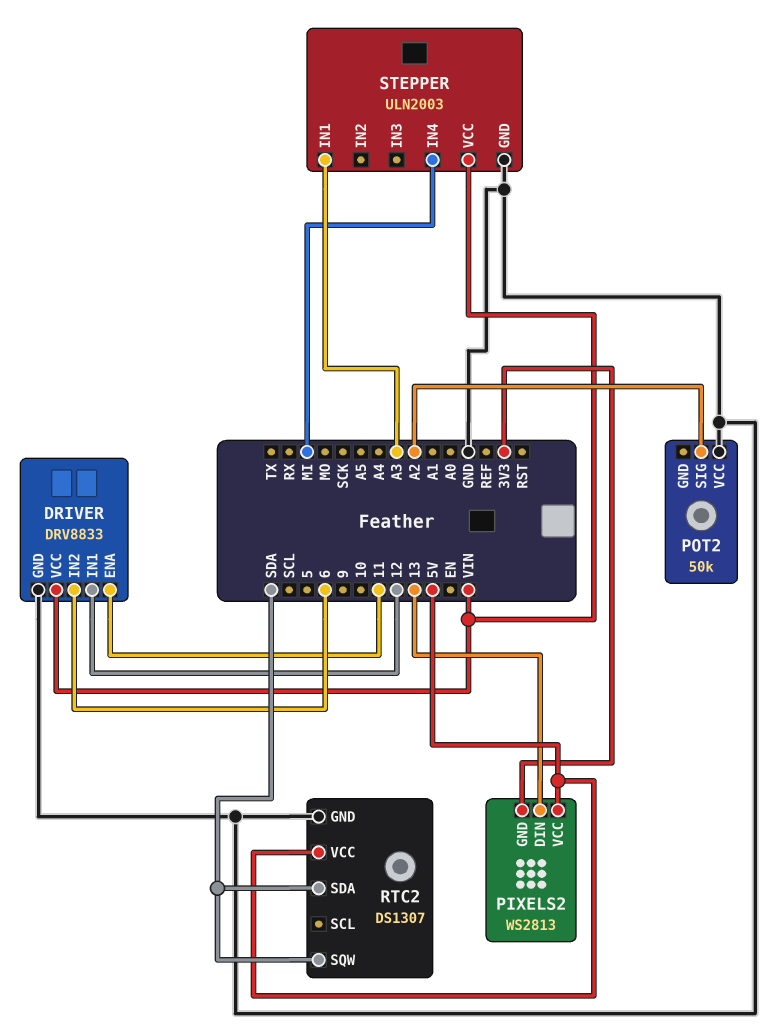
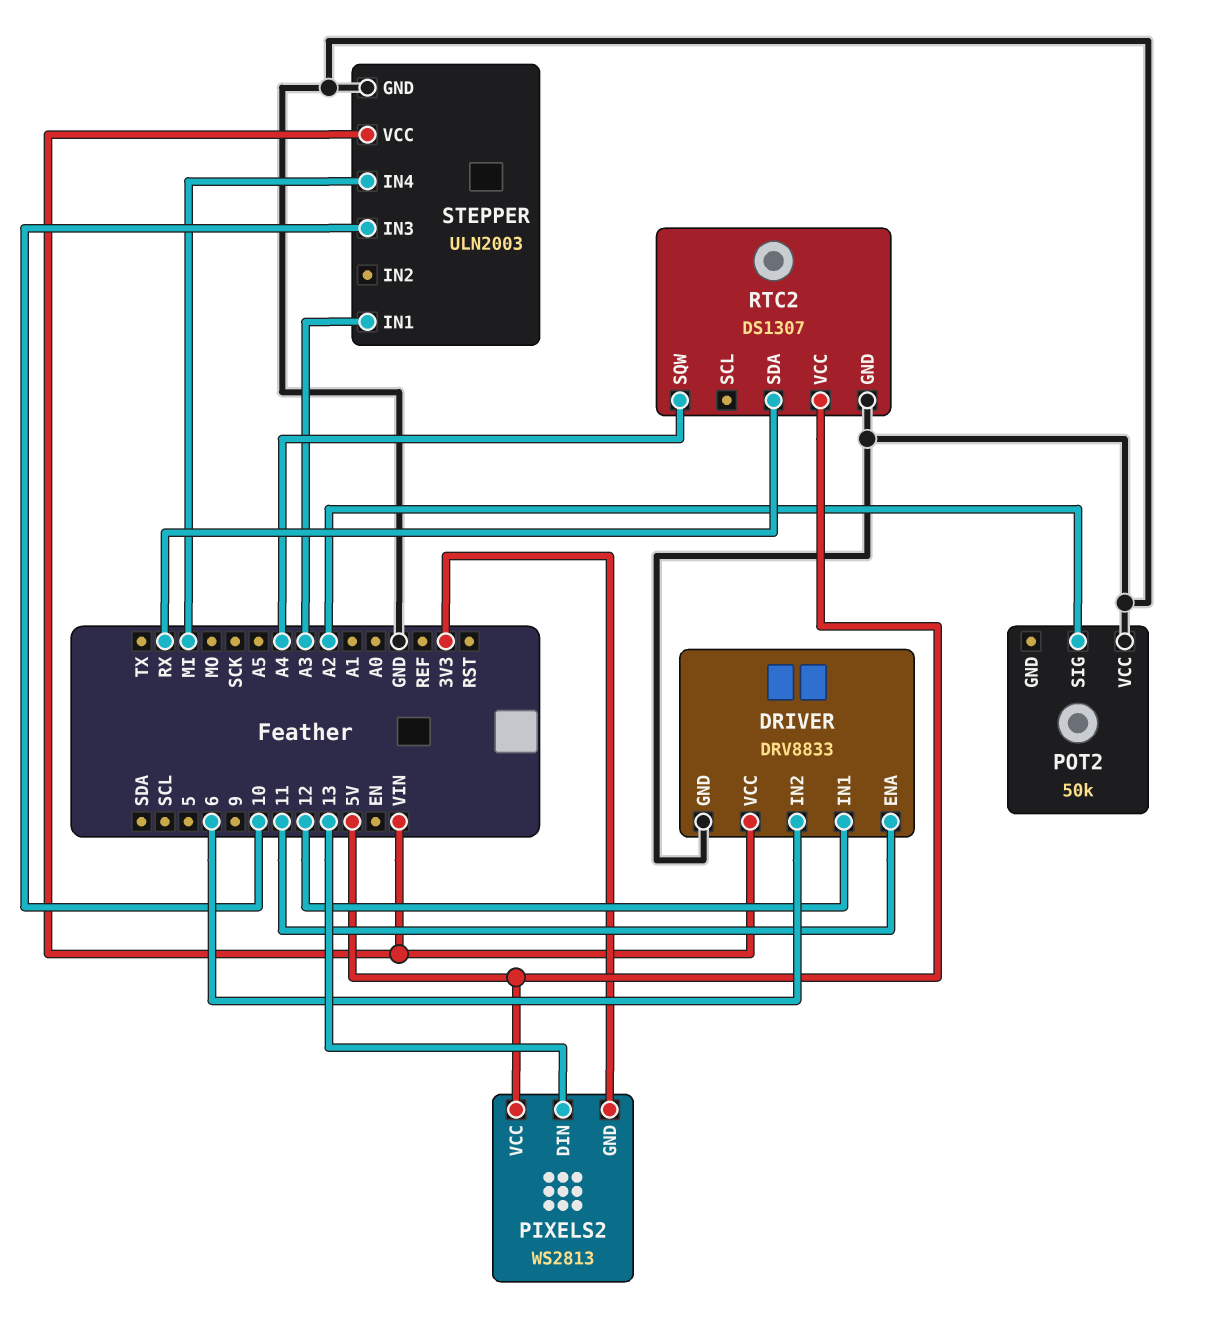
RTC2 pin SDA: SDA -> RX
RTC2 pin SQW: SDA -> A4
STEPPER pin IN3: none -> 10

